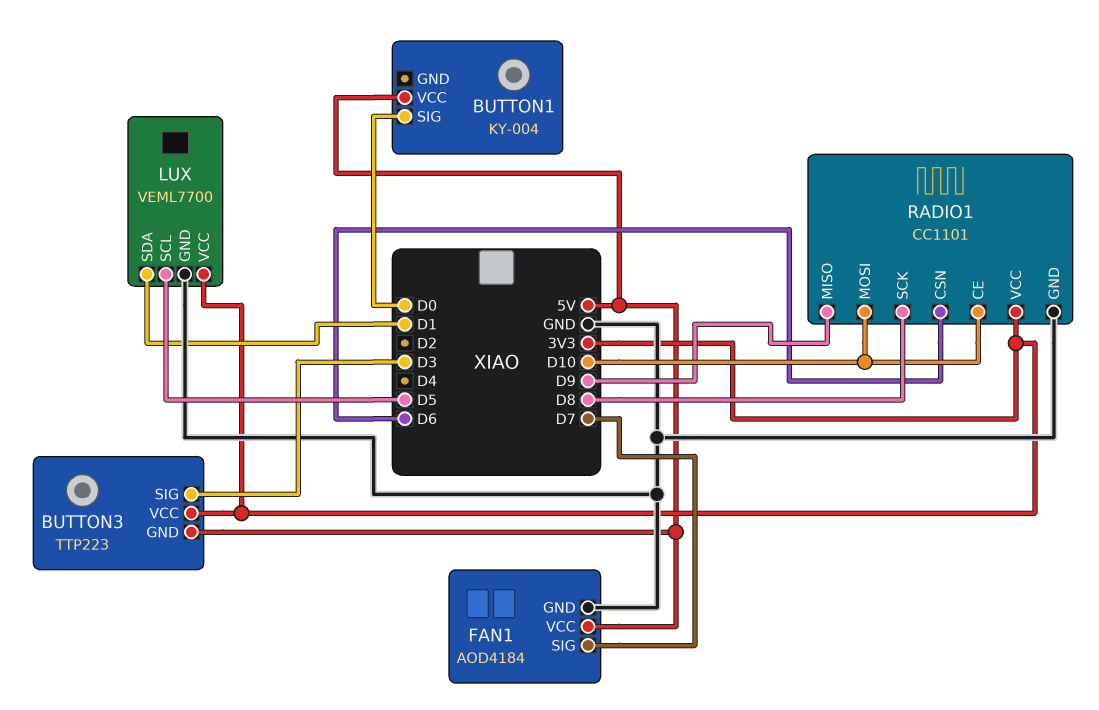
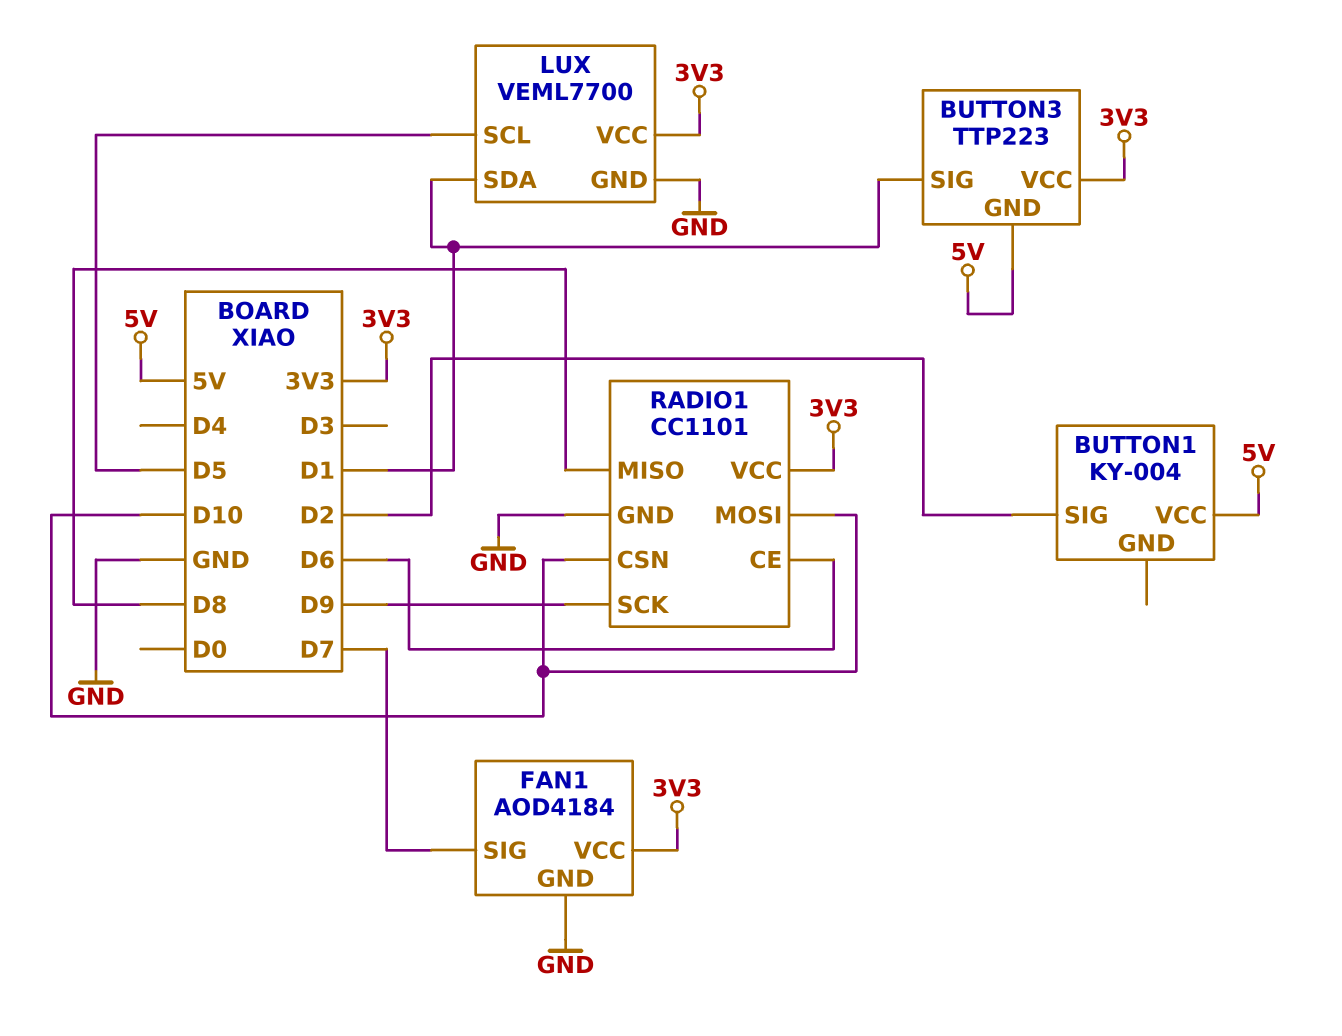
BUTTON1 pin SIG: D0 -> D2
BUTTON3 pin SIG: D3 -> D1
FAN1 pin VCC: 5V -> 3V3
RADIO1 pin CE: D10 -> D6
RADIO1 pin CSN: D6 -> D10
RADIO1 pin MISO: D9 -> D8
RADIO1 pin SCK: D8 -> D9

